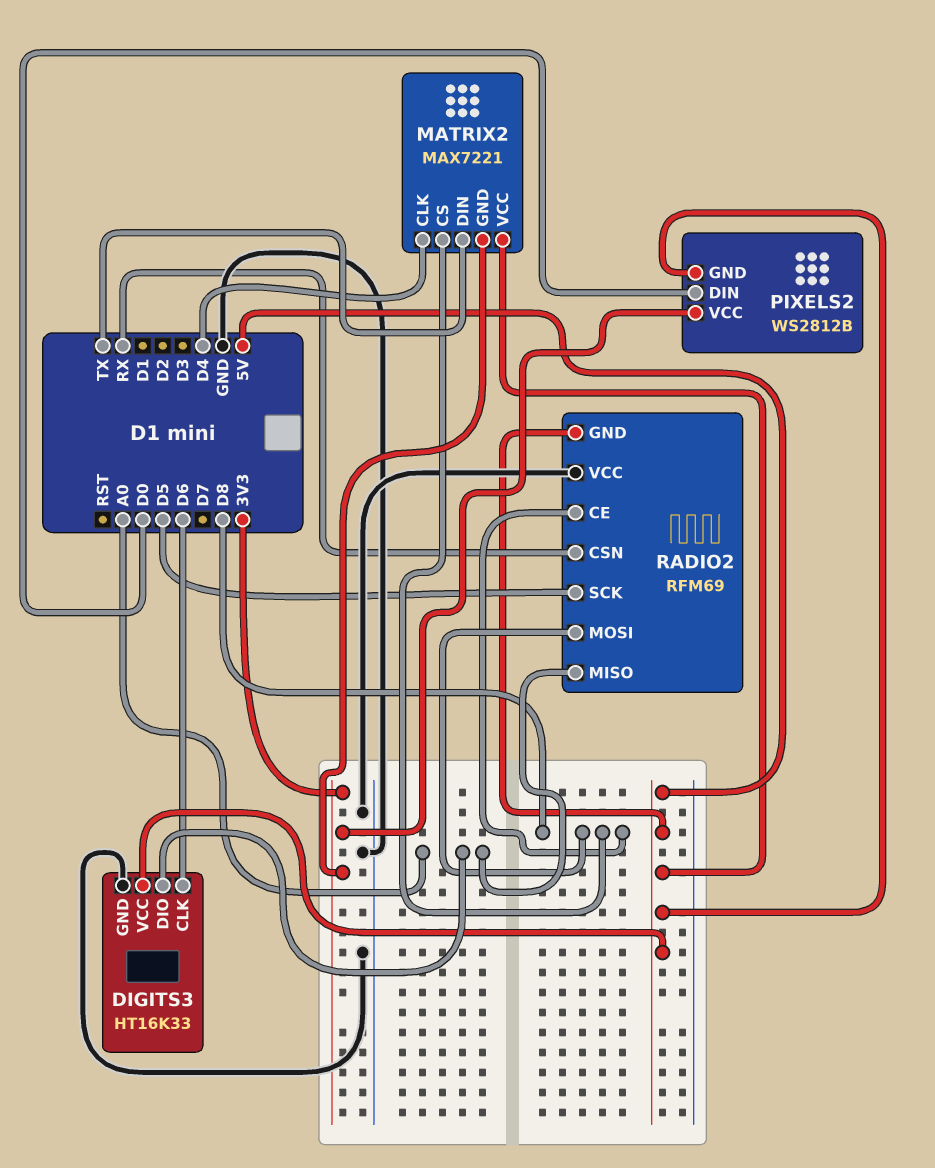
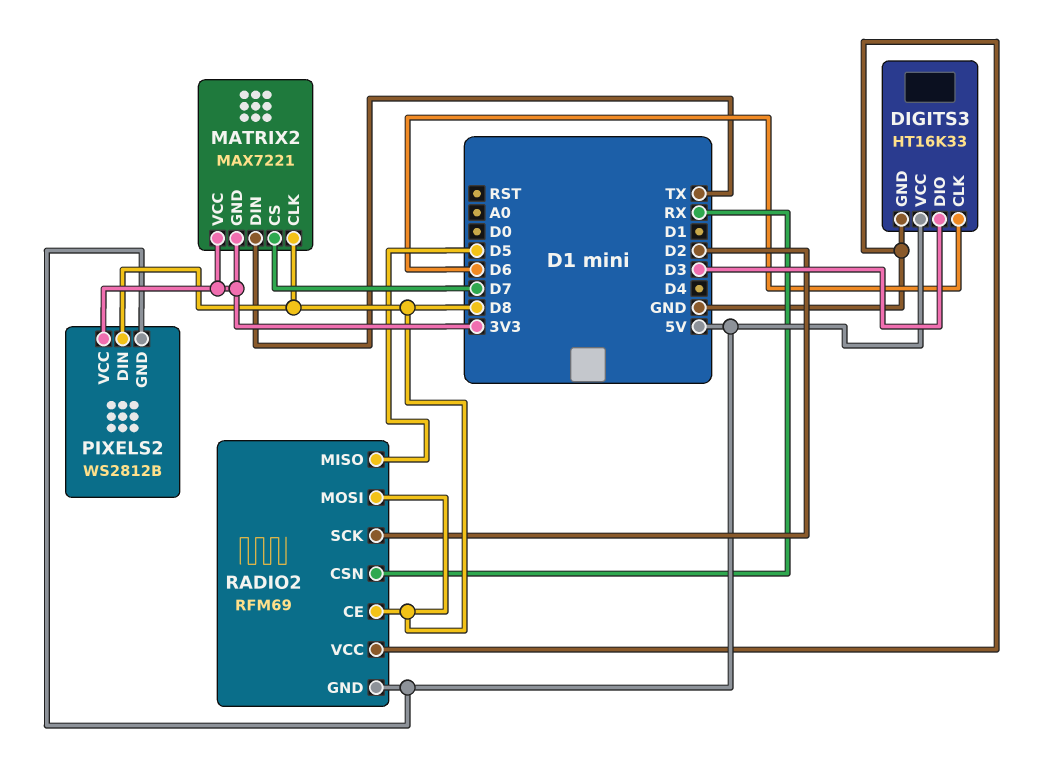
DIGITS3 pin DIO: A0 -> D3
MATRIX2 pin CLK: D4 -> D8
MATRIX2 pin CS: D8 -> D7
MATRIX2 pin VCC: 5V -> 3V3
PIXELS2 pin DIN: D0 -> D8
RADIO2 pin MISO: A0 -> D5
RADIO2 pin SCK: D5 -> D2

